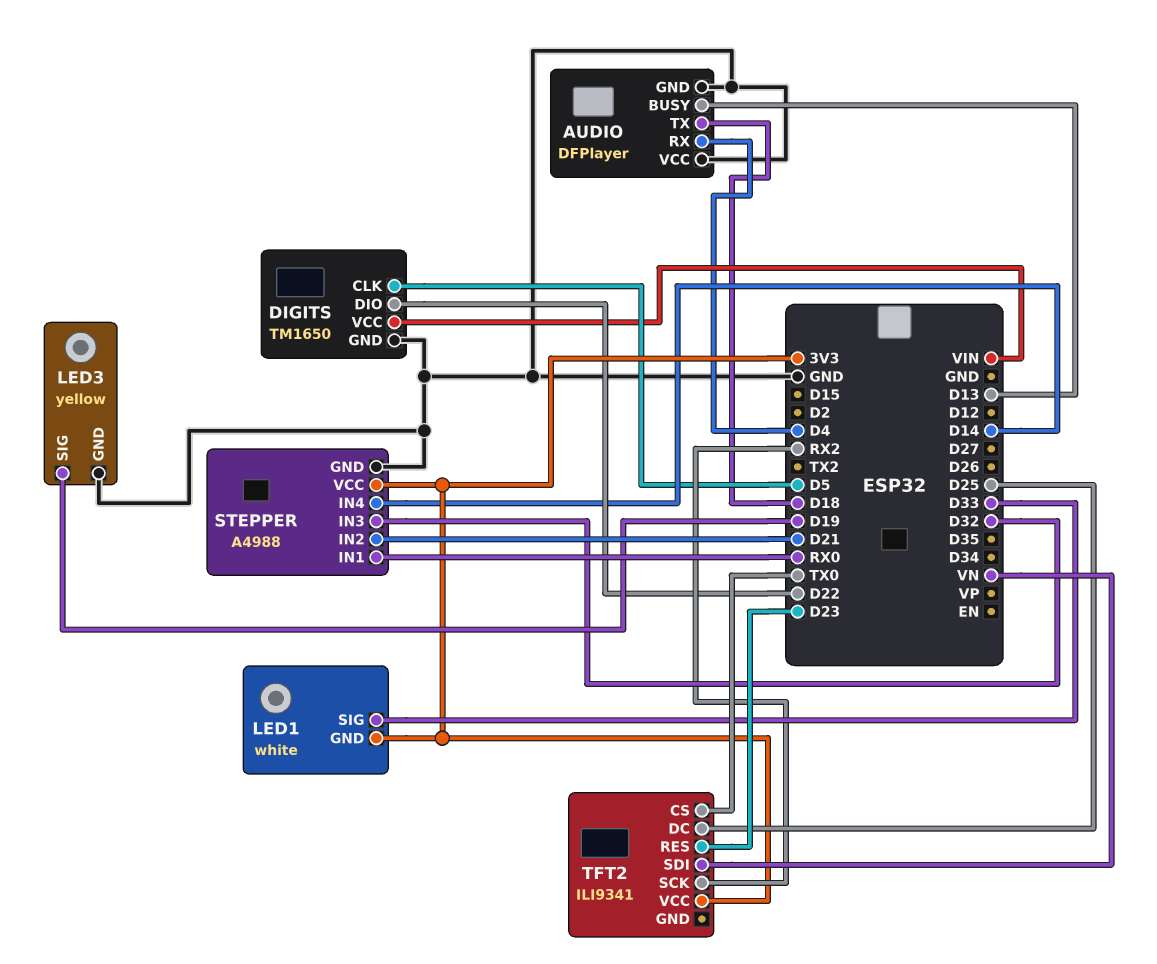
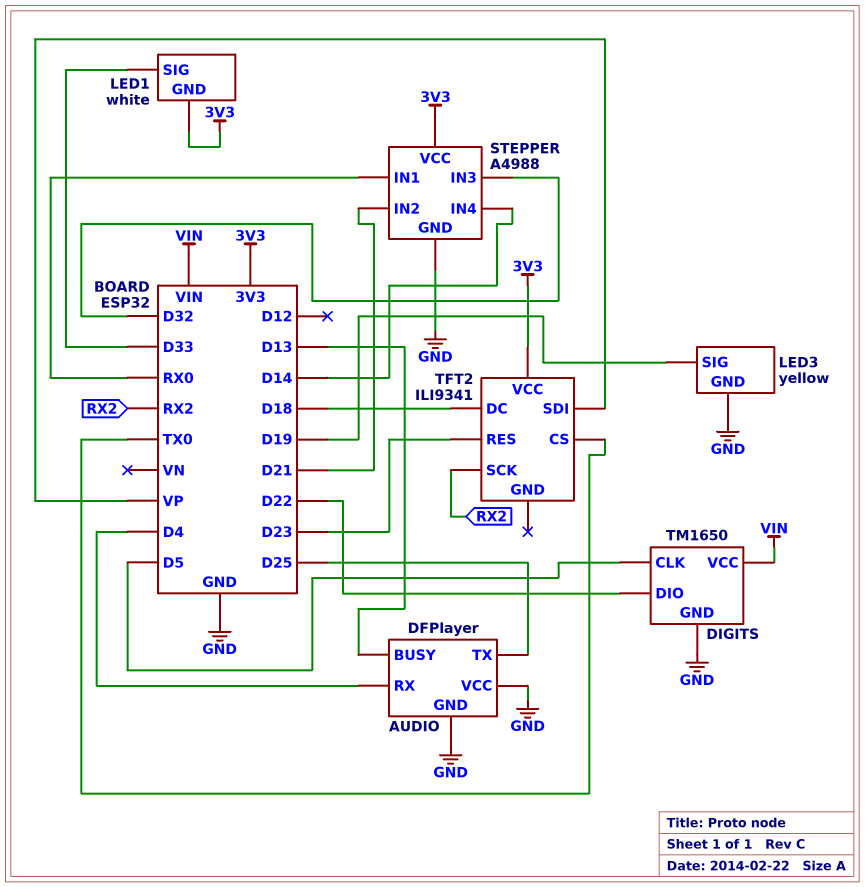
AUDIO pin TX: D18 -> D25
TFT2 pin DC: D25 -> D18
TFT2 pin SDI: VN -> VP

